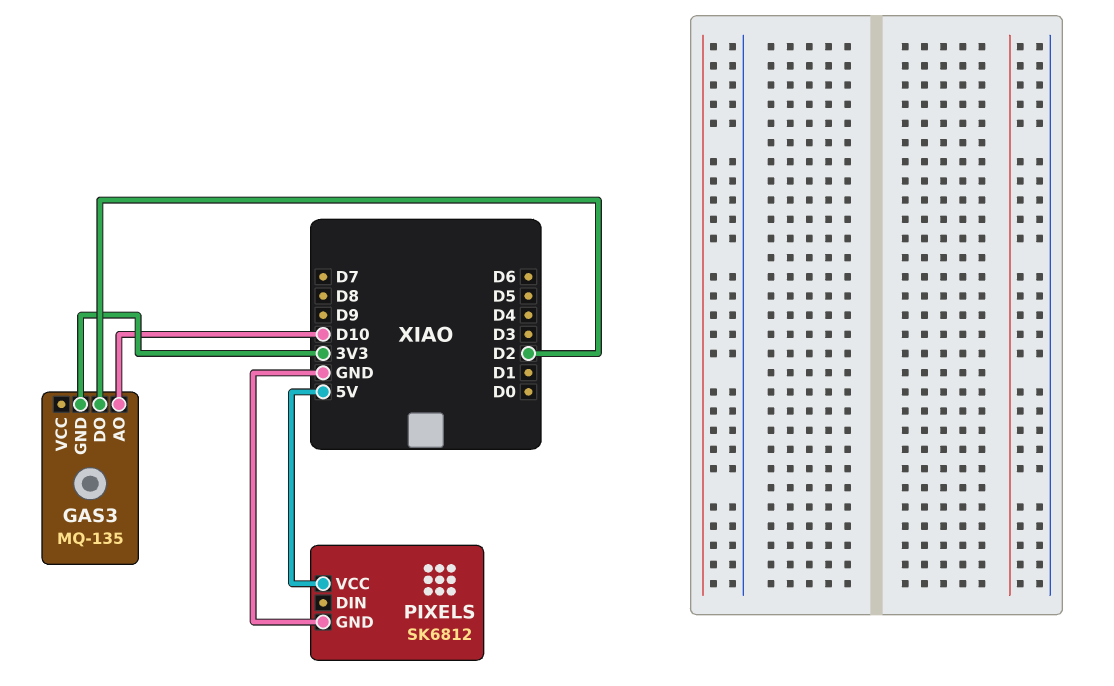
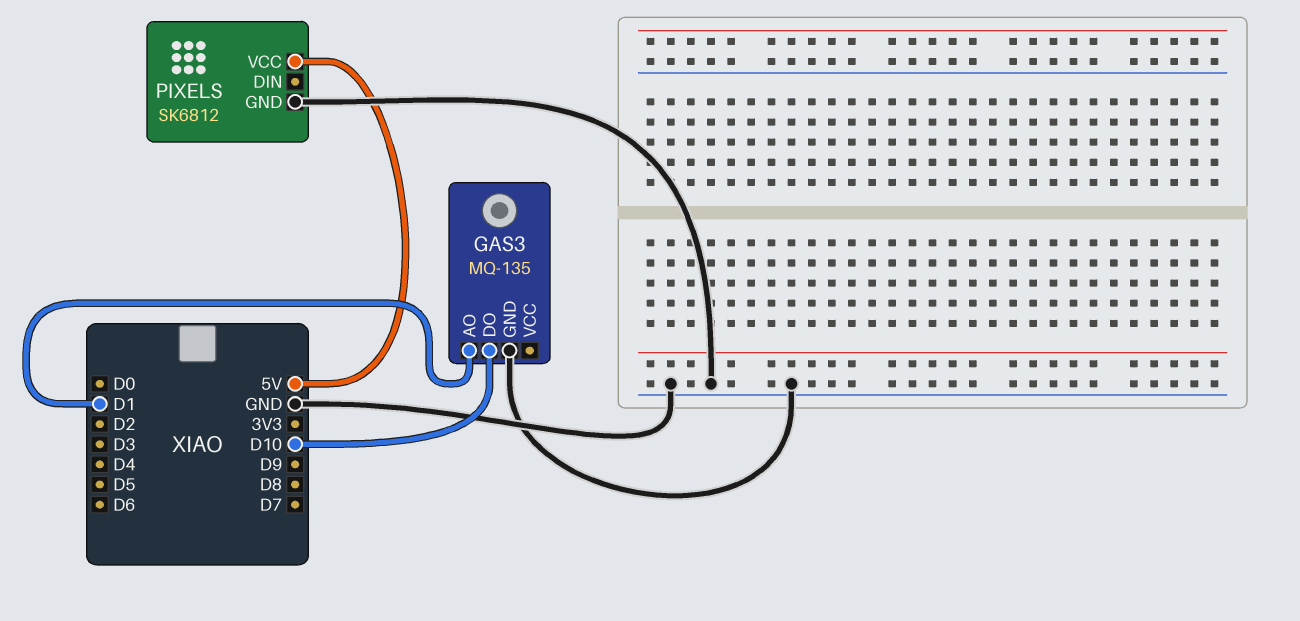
GAS3 pin AO: D10 -> D1
GAS3 pin DO: D2 -> D10
GAS3 pin GND: 3V3 -> GND

